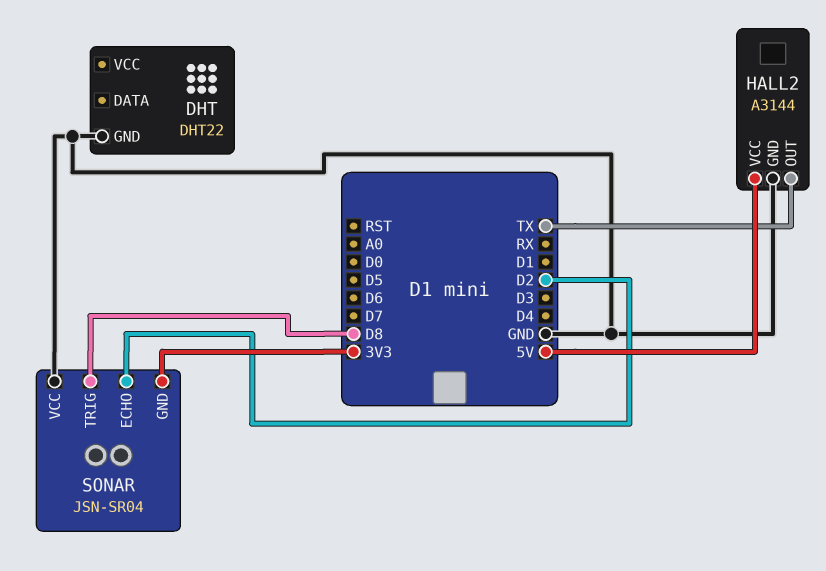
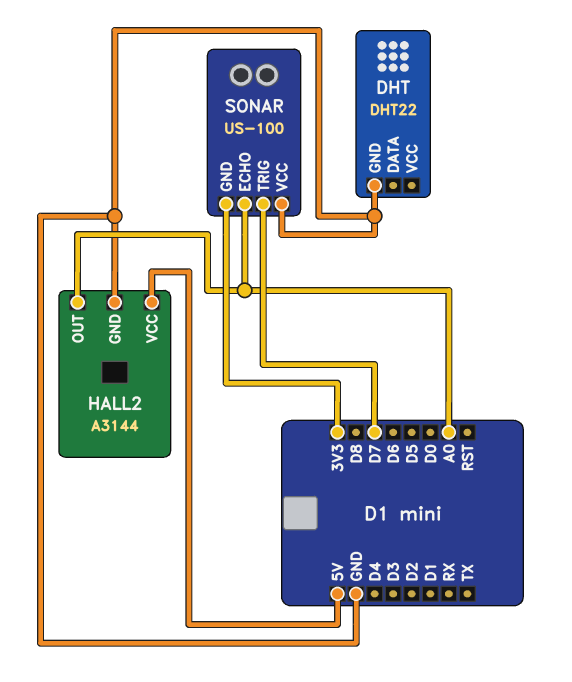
HALL2 pin OUT: TX -> A0
SONAR: JSN-SR04 -> US-100
SONAR pin ECHO: D2 -> A0
SONAR pin TRIG: D8 -> D7

